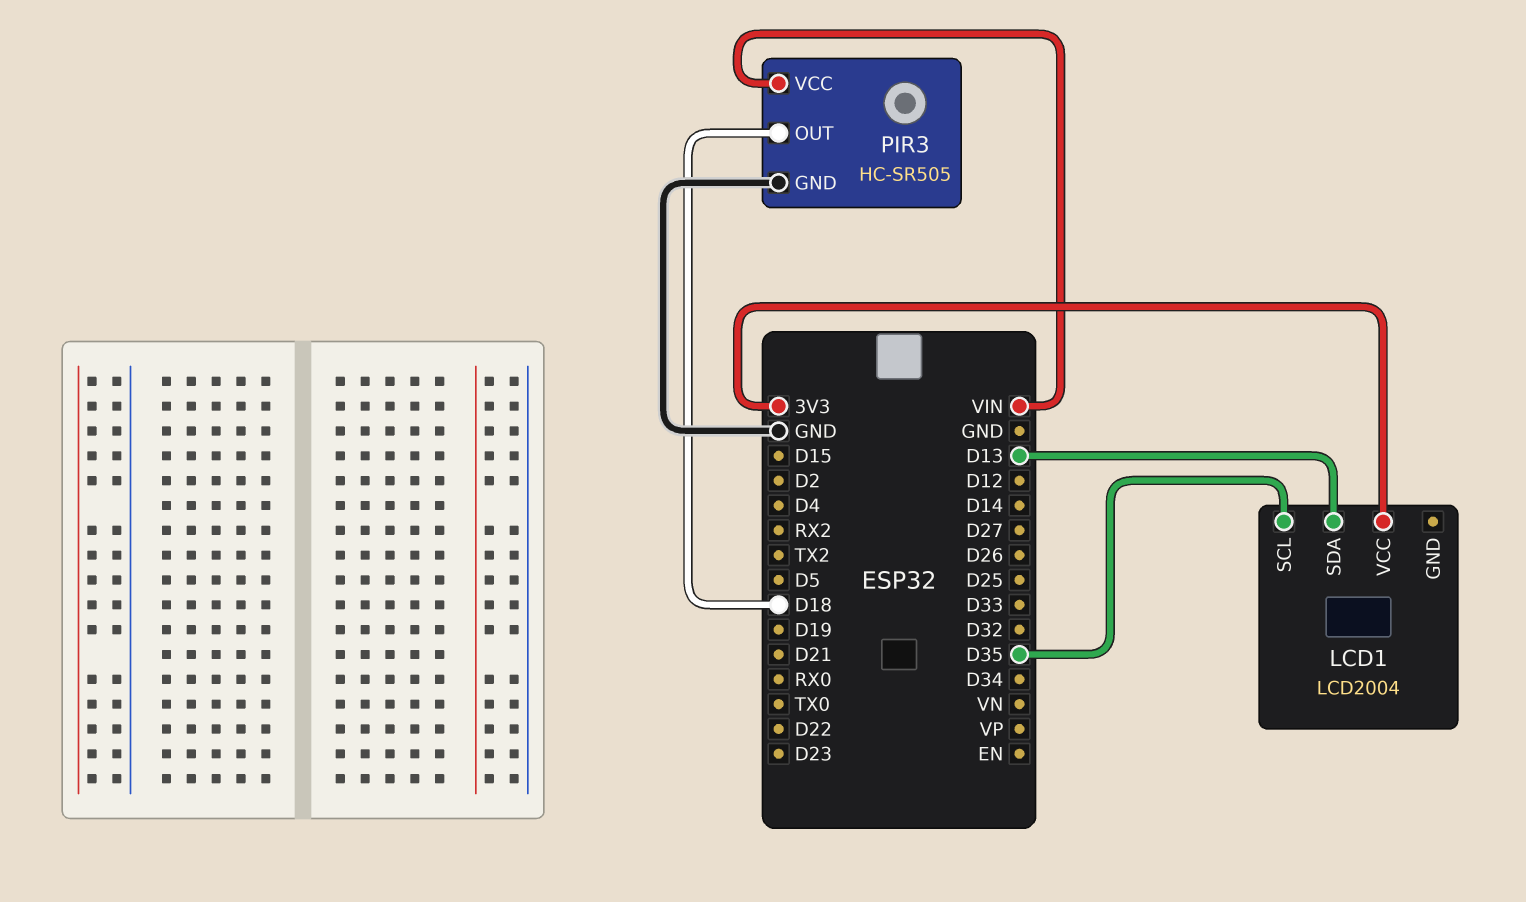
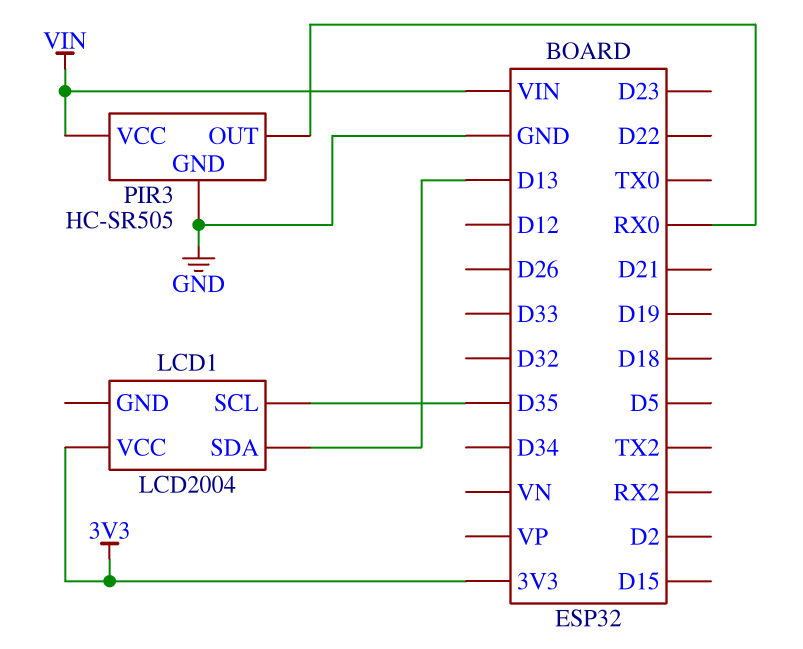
PIR3 pin OUT: D18 -> RX0

